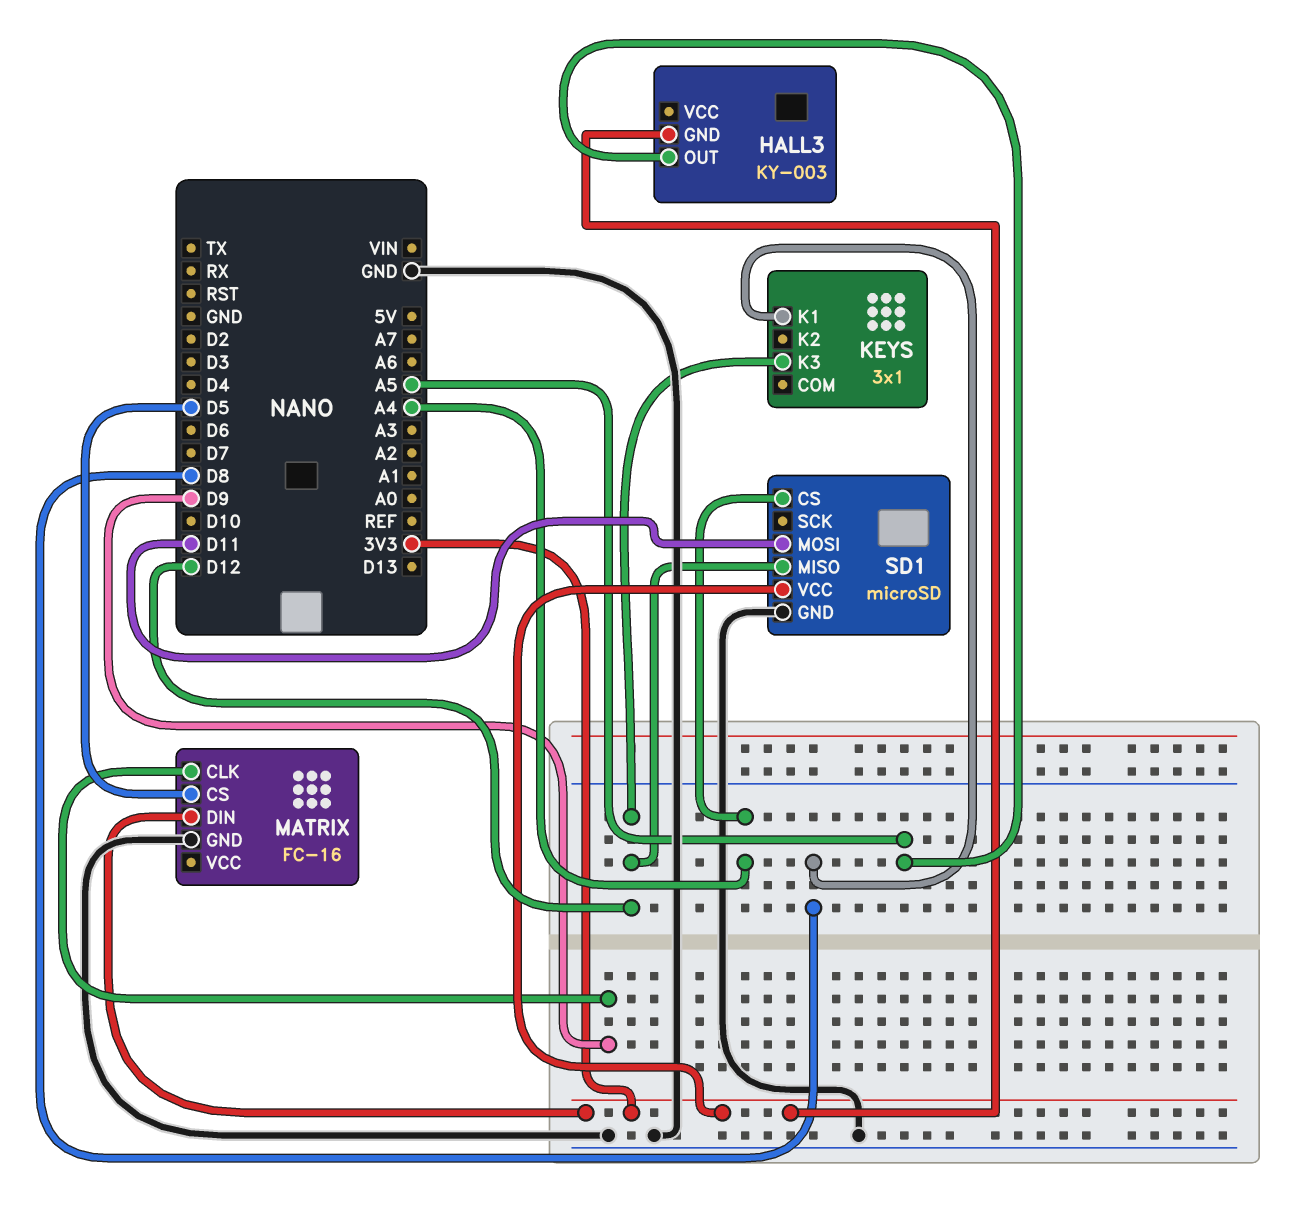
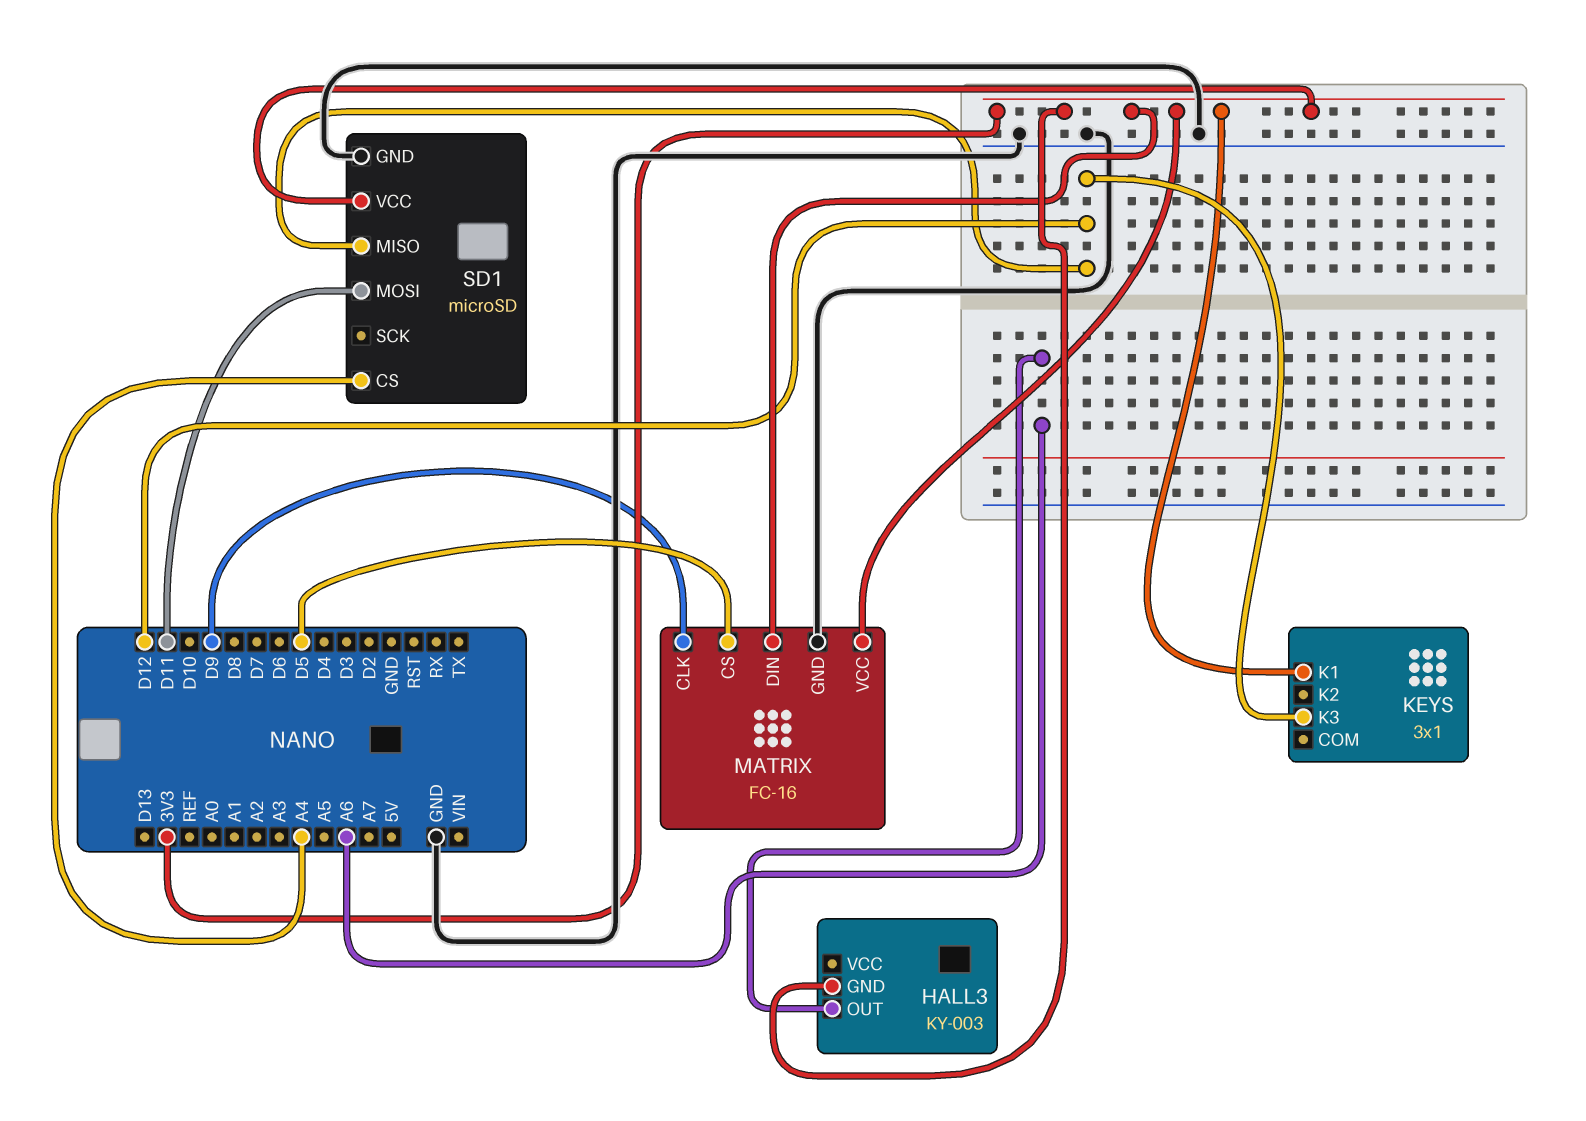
HALL3 pin OUT: A5 -> A6
KEYS pin K1: D8 -> 3V3
MATRIX pin VCC: none -> 3V3

